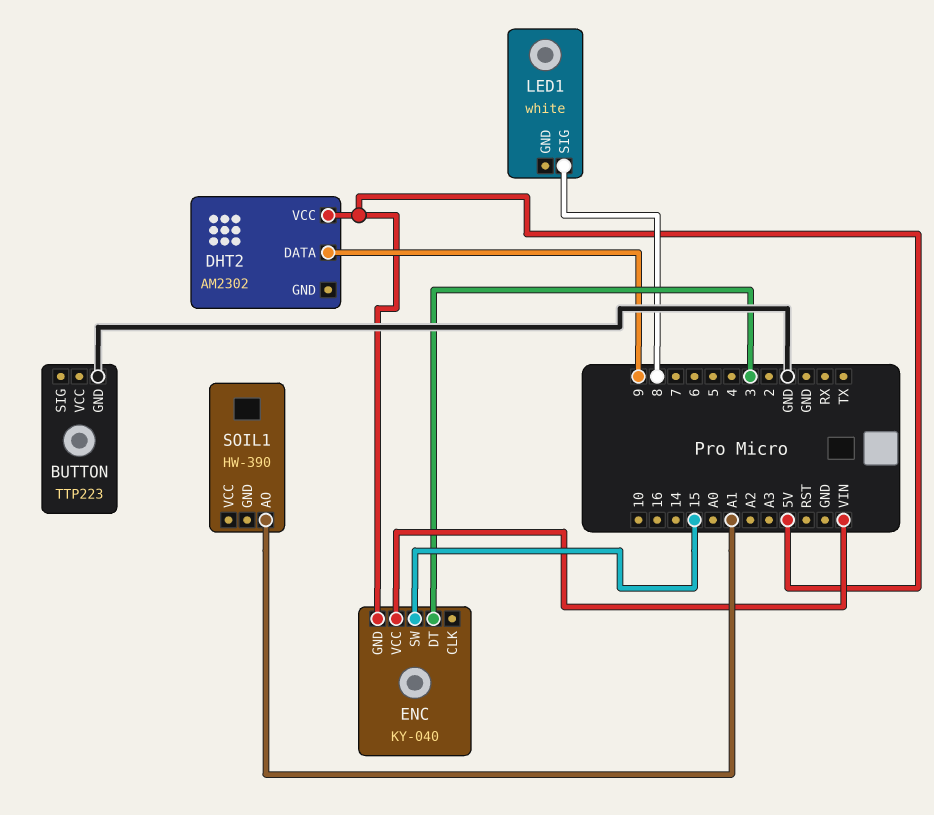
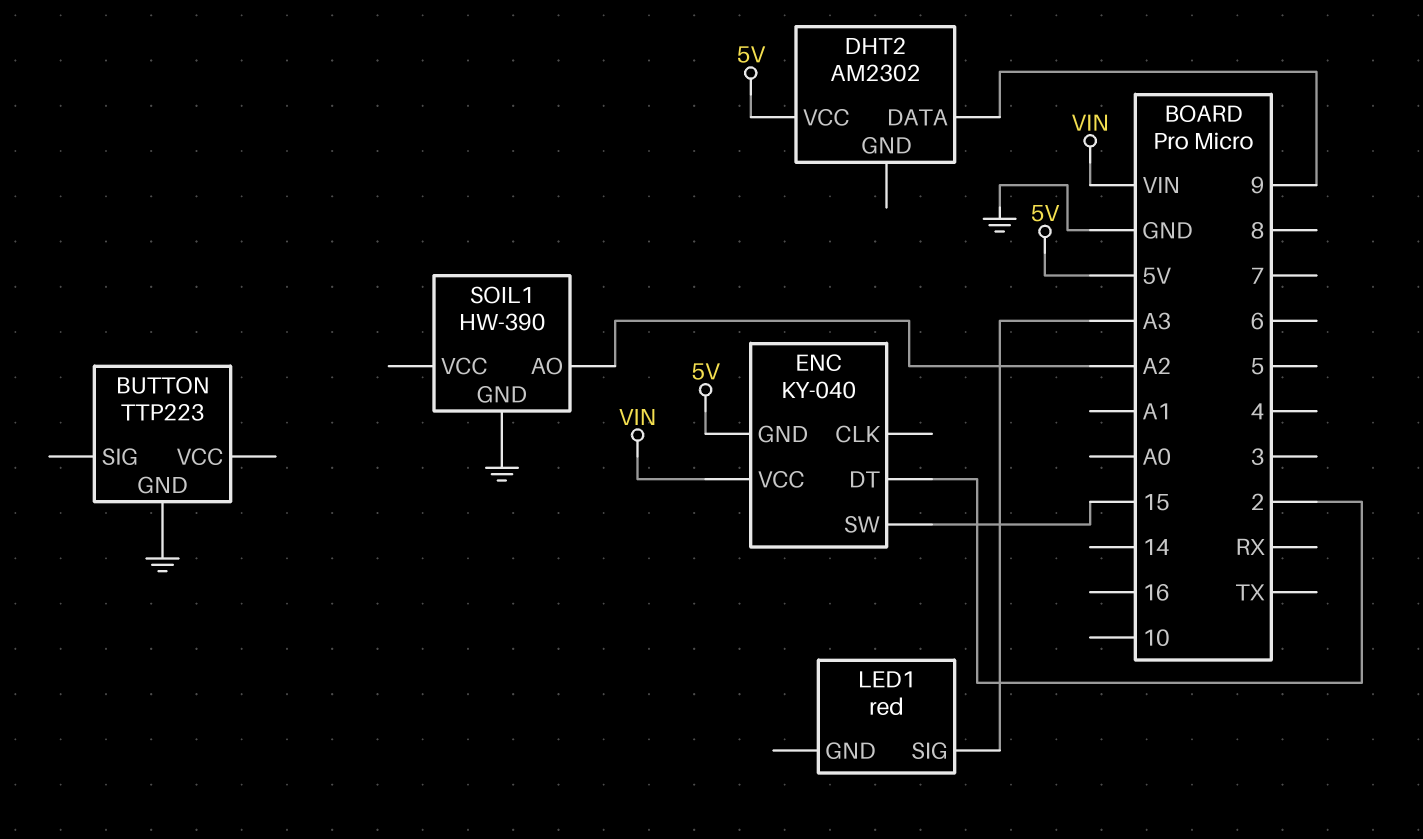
ENC pin DT: 3 -> 2
LED1: white -> red
LED1 pin SIG: 8 -> A3
SOIL1 pin AO: A1 -> A2
SOIL1 pin GND: none -> GND

